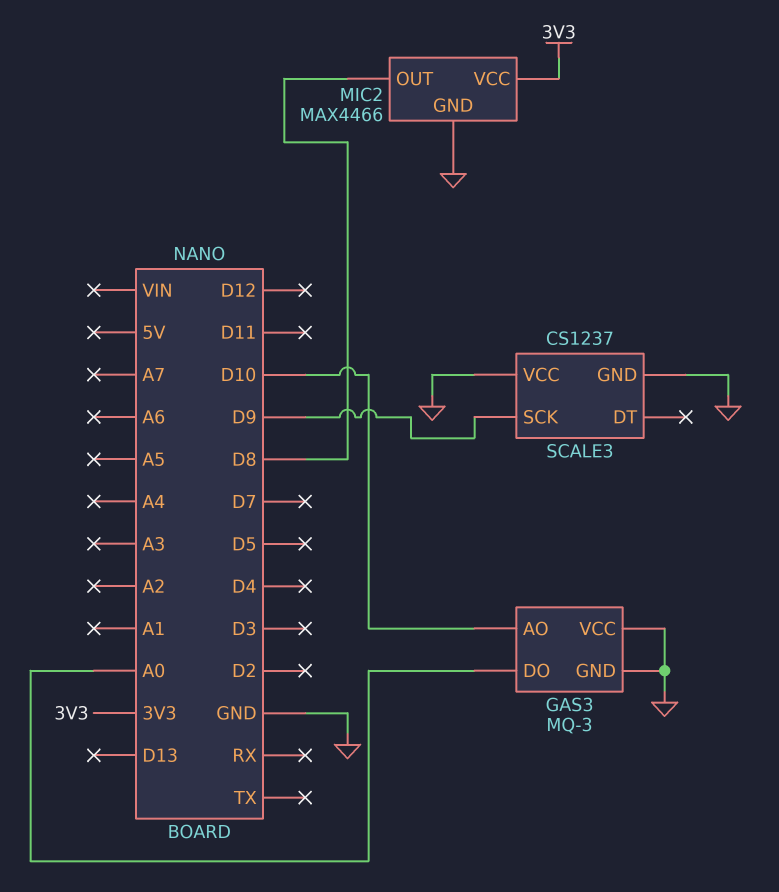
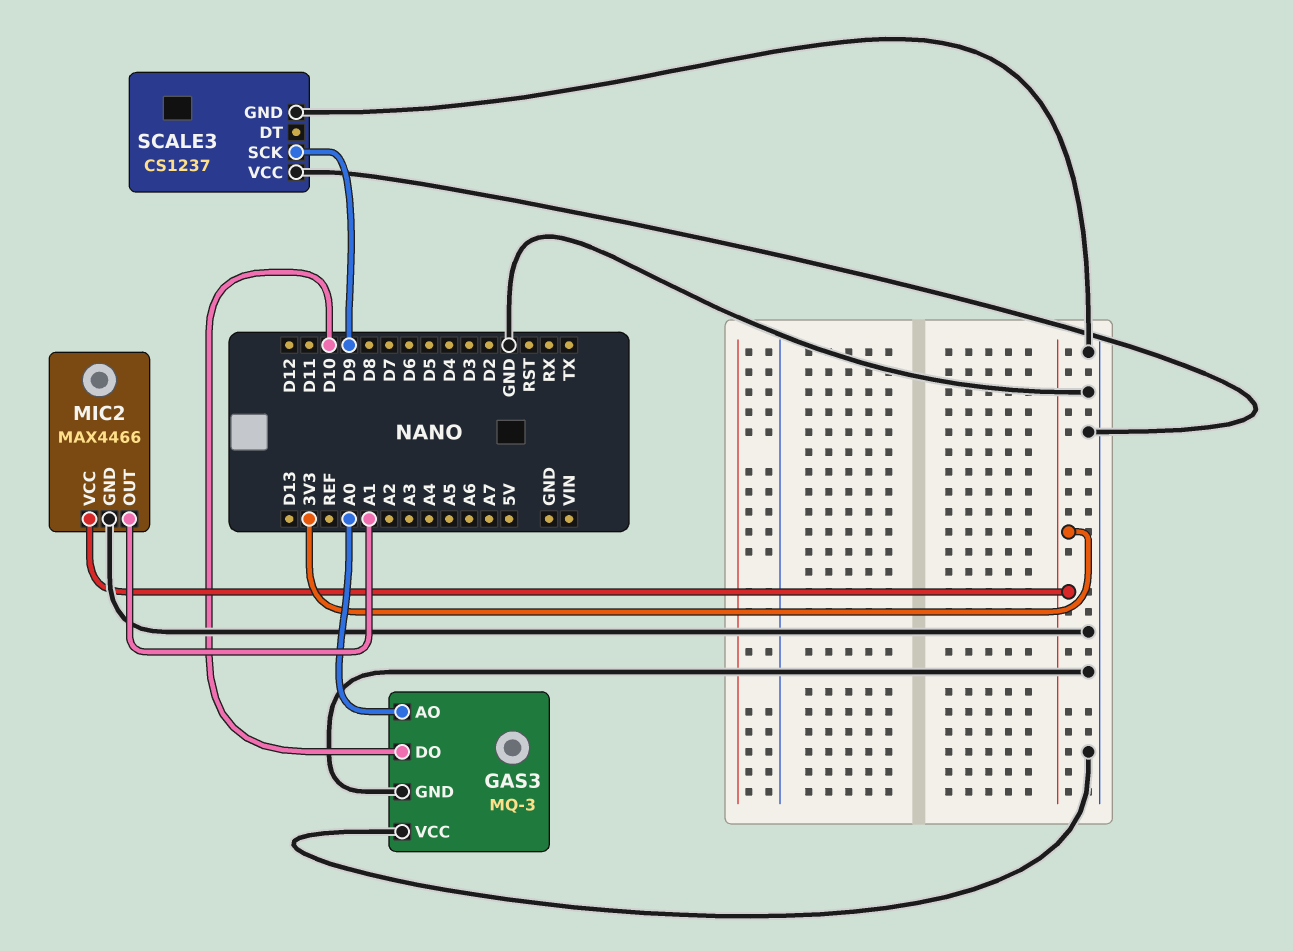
GAS3 pin AO: D10 -> A0
GAS3 pin DO: A0 -> D10
MIC2 pin OUT: D8 -> A1

